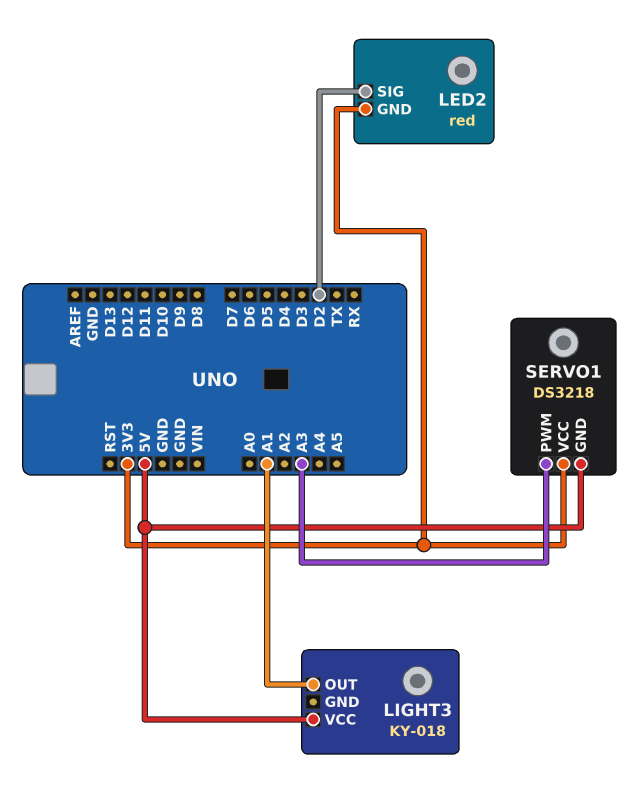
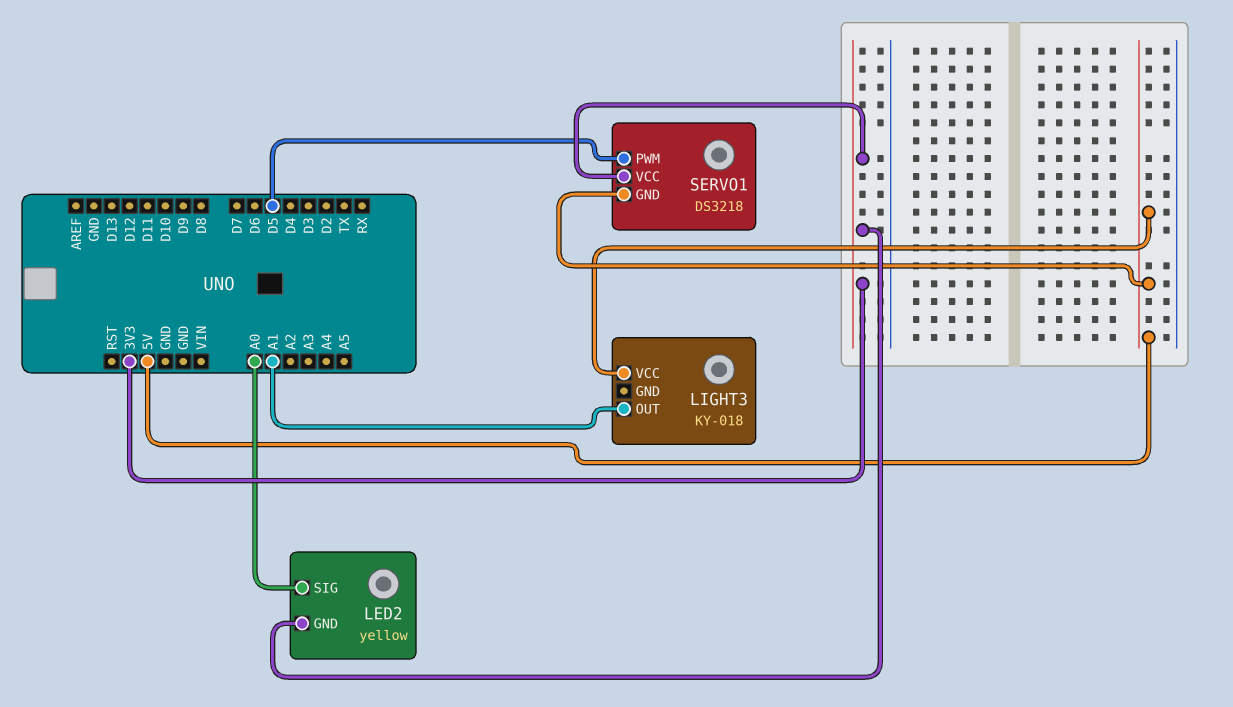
LED2: red -> yellow
LED2 pin SIG: D2 -> A0
SERVO1 pin PWM: A3 -> D5

